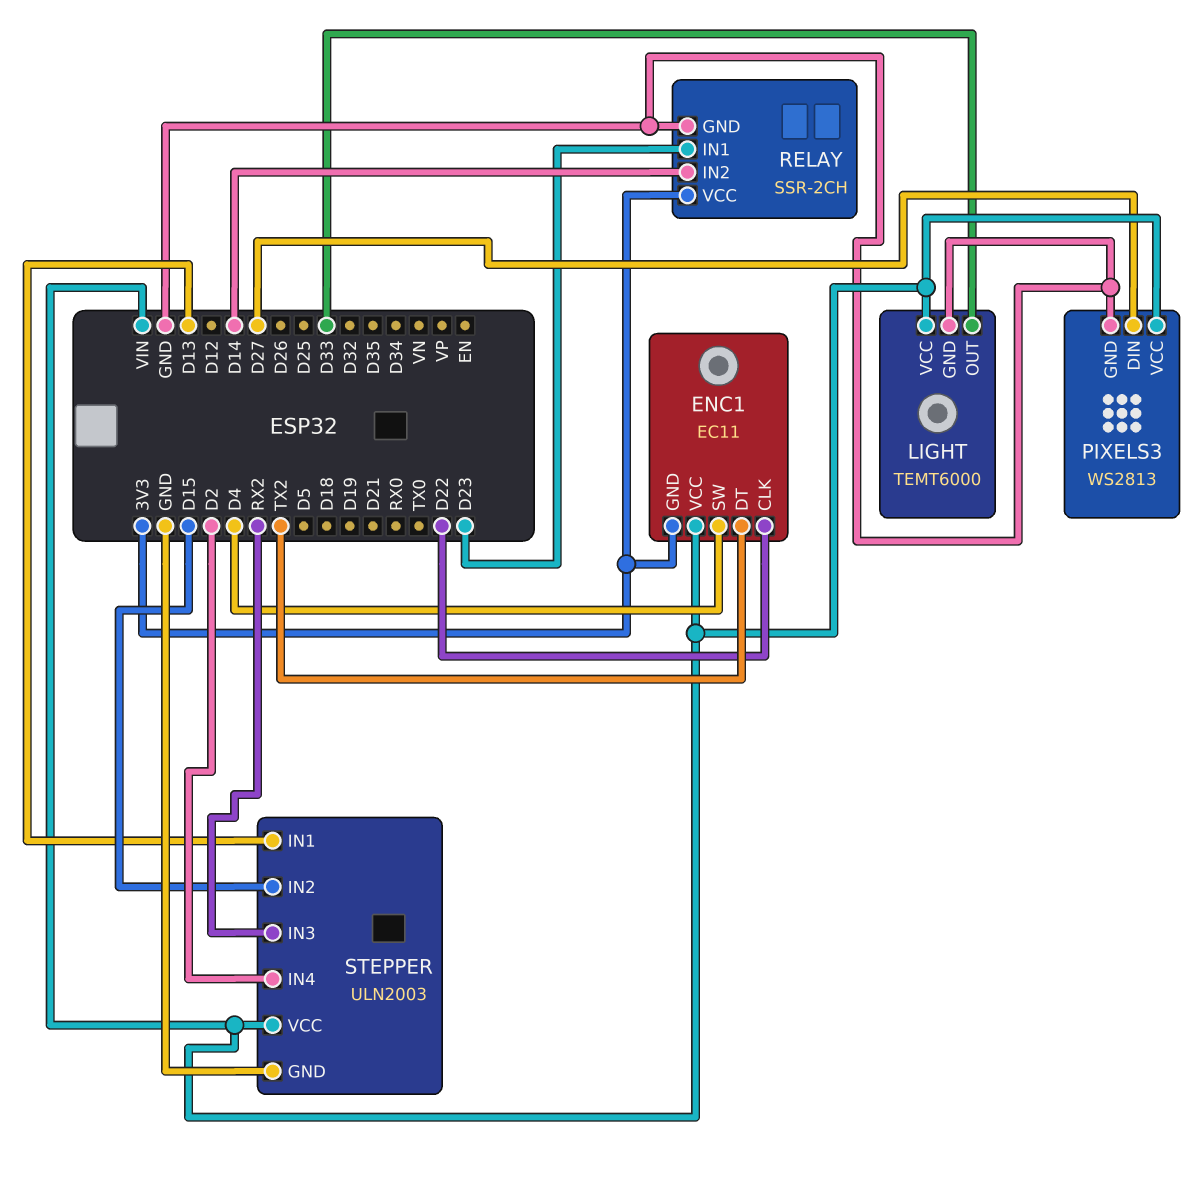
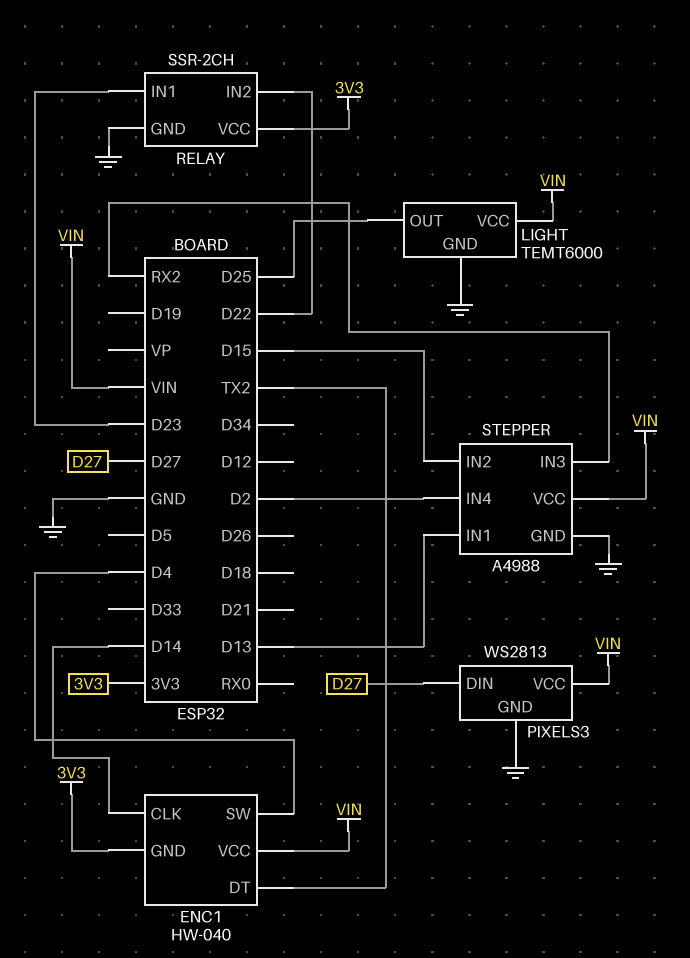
ENC1: EC11 -> HW-040
ENC1 pin CLK: D22 -> D14
LIGHT pin OUT: D33 -> D25
RELAY pin IN2: D14 -> D22
STEPPER: ULN2003 -> A4988

